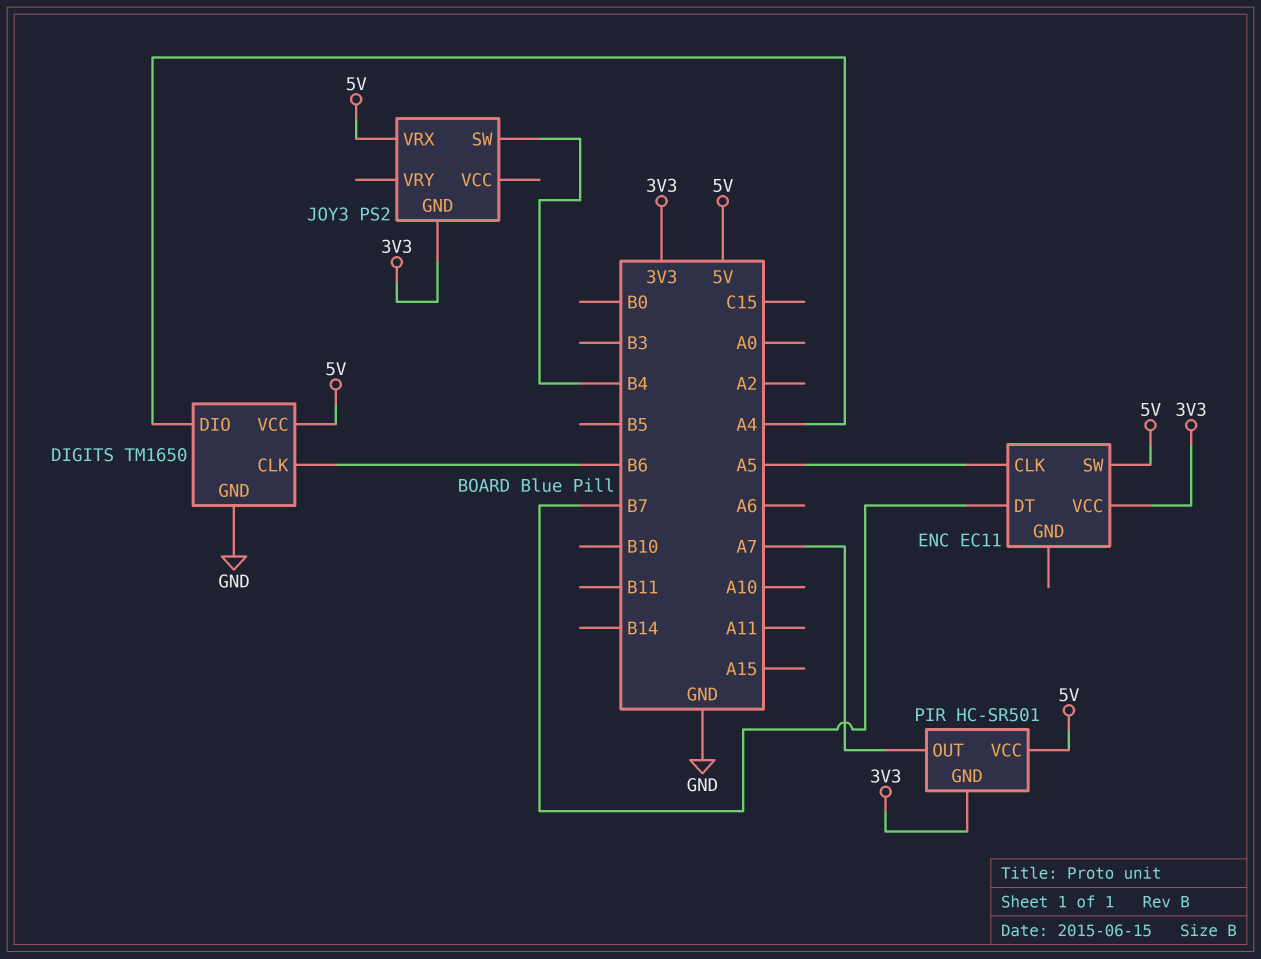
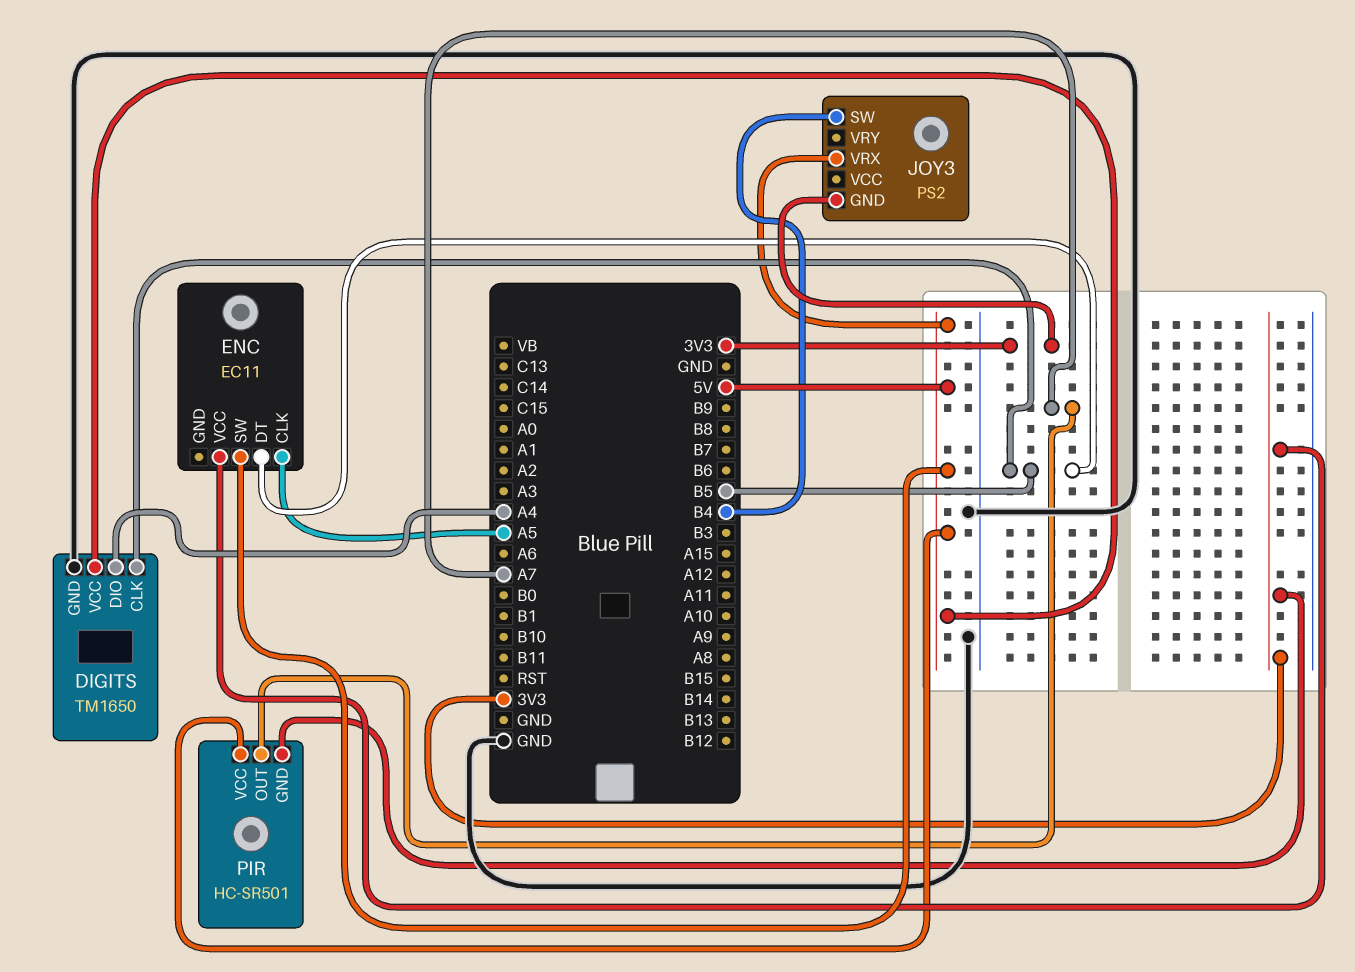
DIGITS pin CLK: B6 -> B5
ENC pin DT: B7 -> B5

